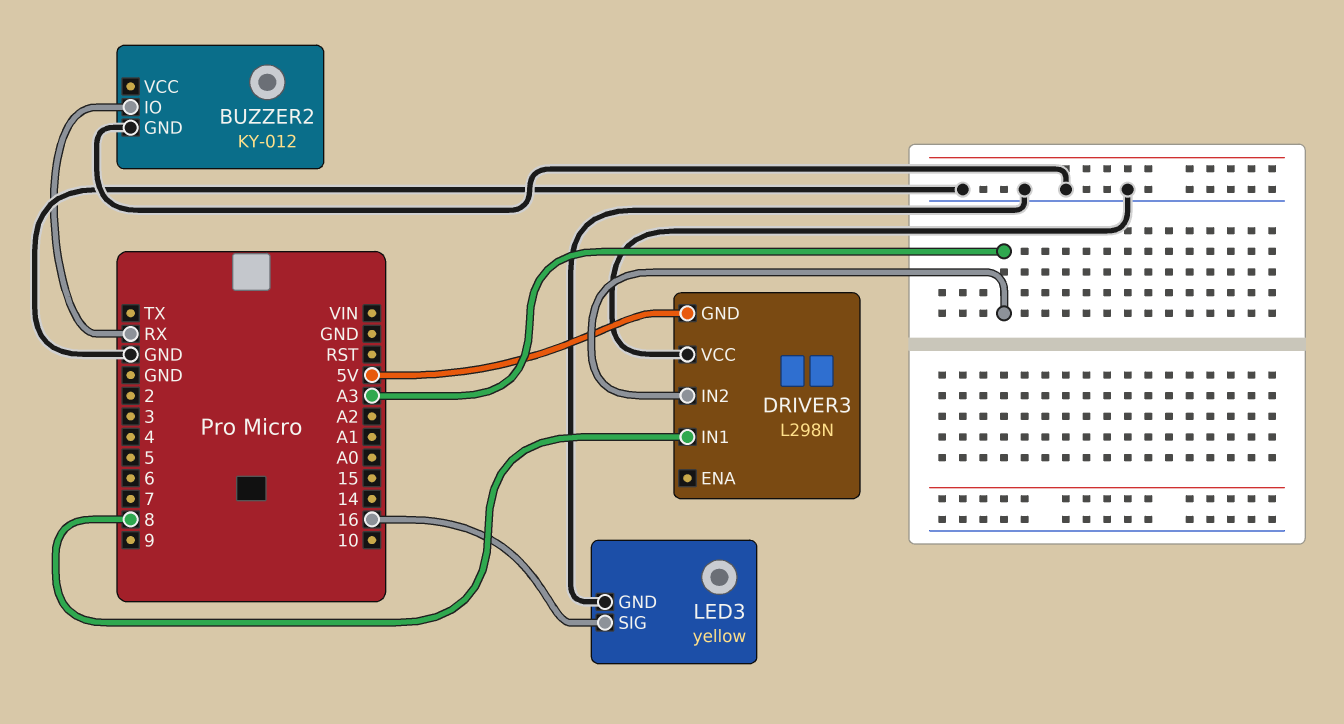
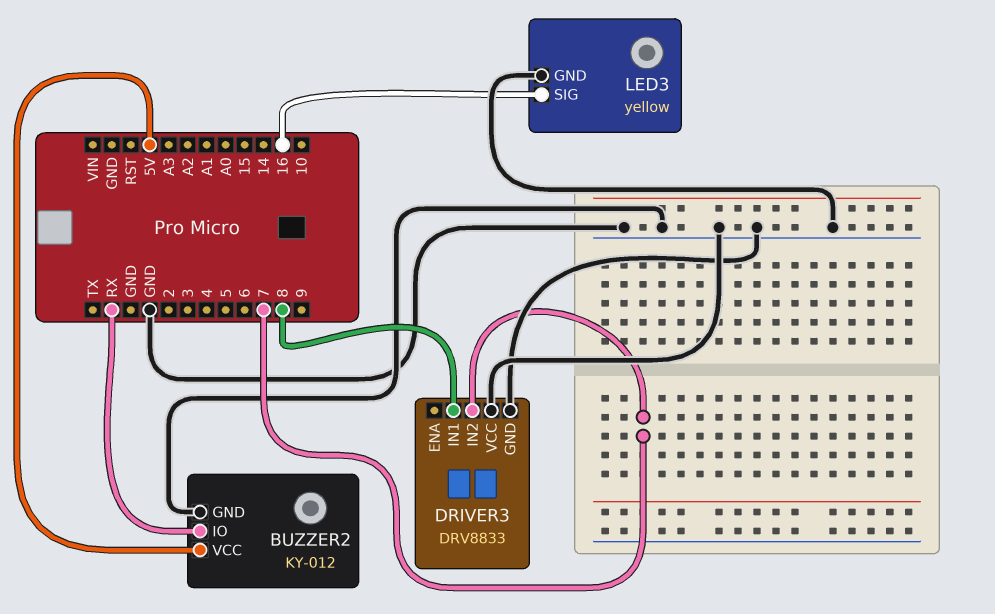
BUZZER2 pin VCC: none -> 5V
DRIVER3: L298N -> DRV8833
DRIVER3 pin GND: 5V -> GND
DRIVER3 pin IN2: A3 -> 7

